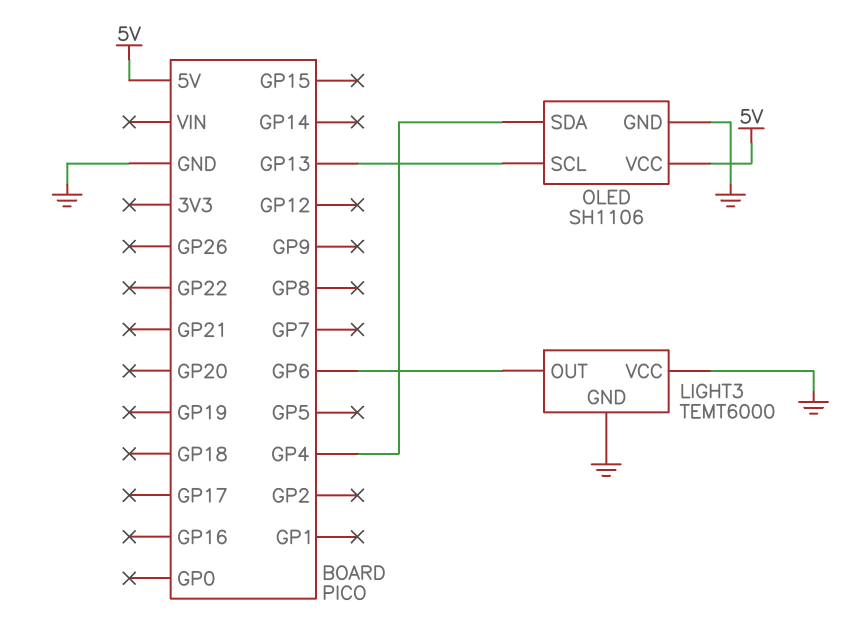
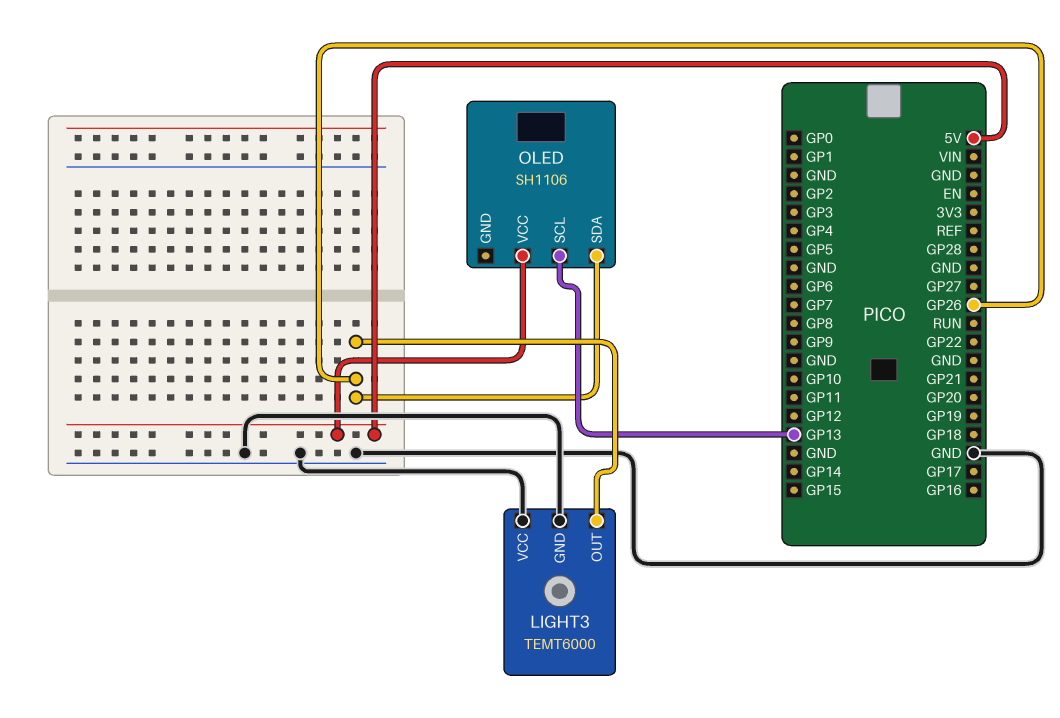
LIGHT3 pin OUT: GP6 -> GP26
OLED pin GND: GND -> none
OLED pin SDA: GP4 -> GP26

